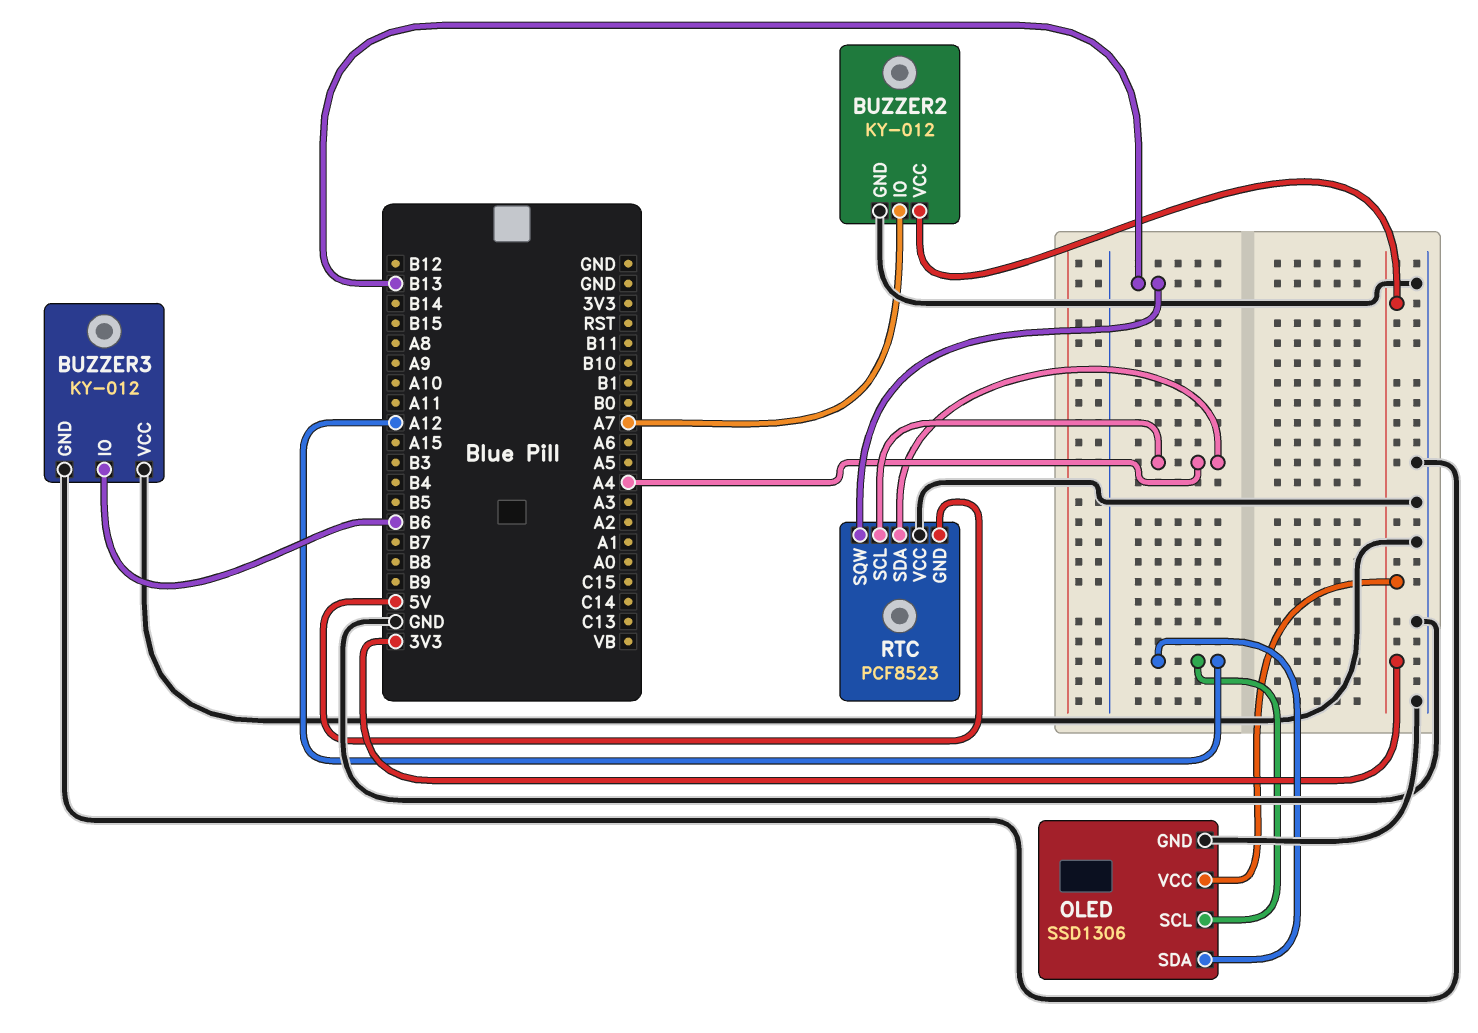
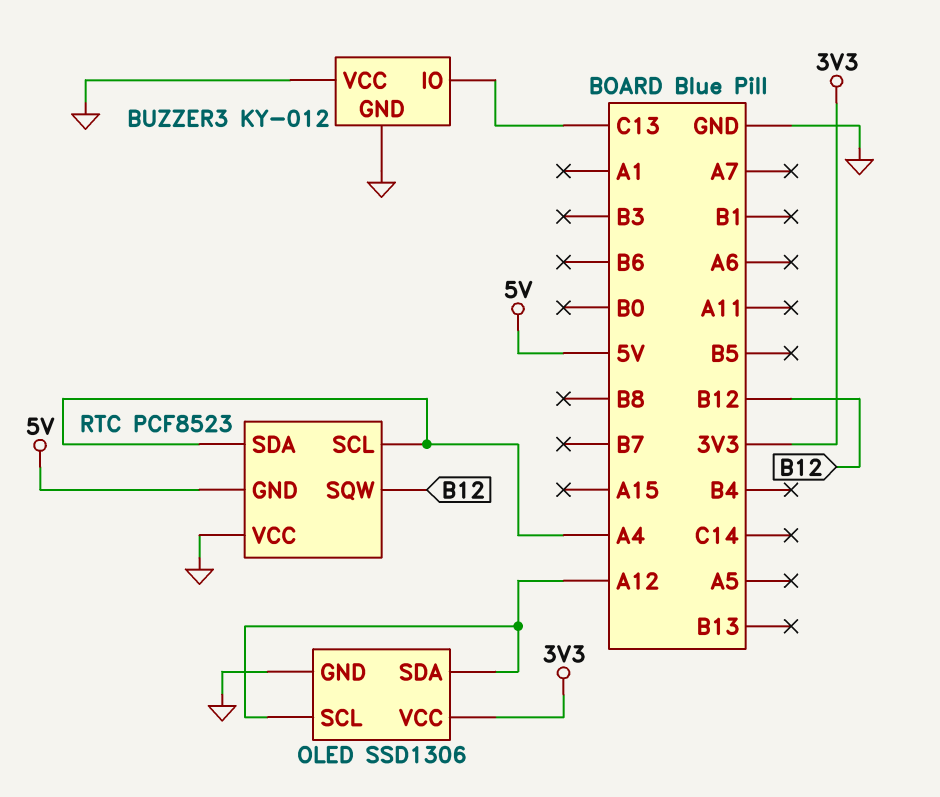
BUZZER2: KY-012 -> none
BUZZER2 pin GND: GND -> none
BUZZER2 pin IO: A7 -> none
BUZZER2 pin VCC: 3V3 -> none
BUZZER3 pin IO: B6 -> C13
RTC pin SQW: B13 -> B12

